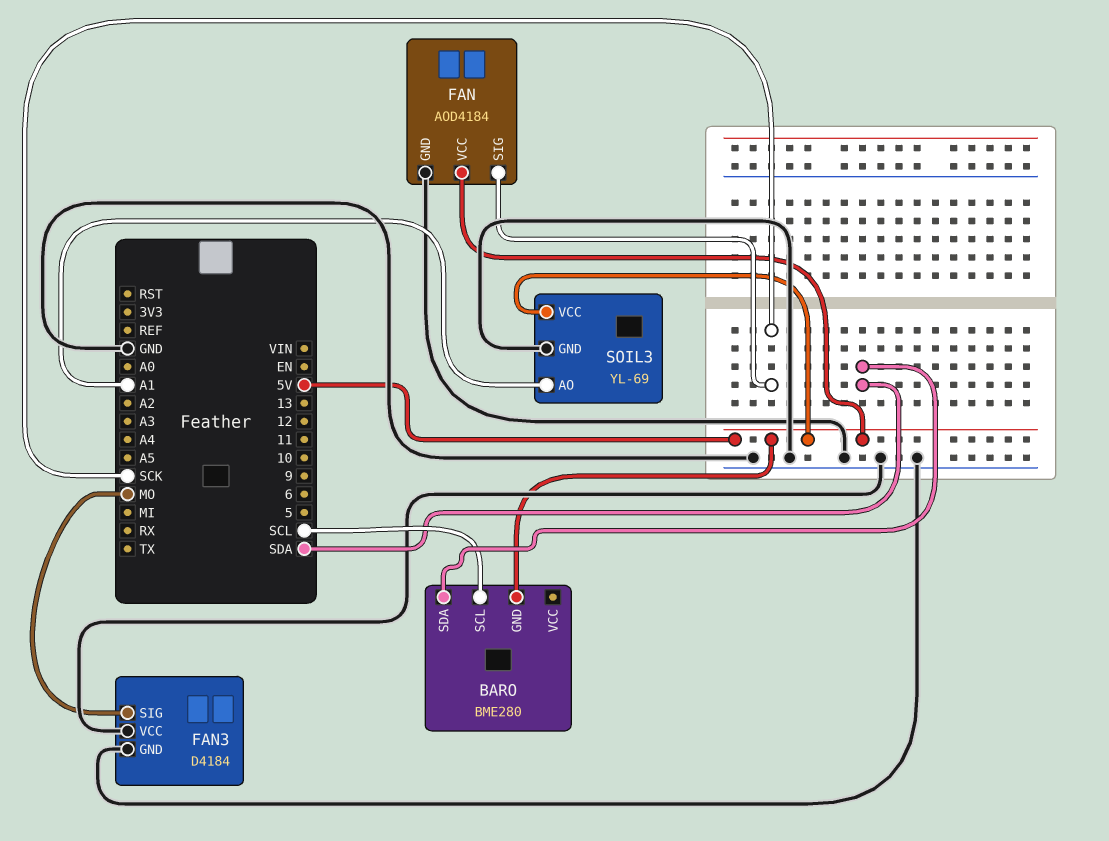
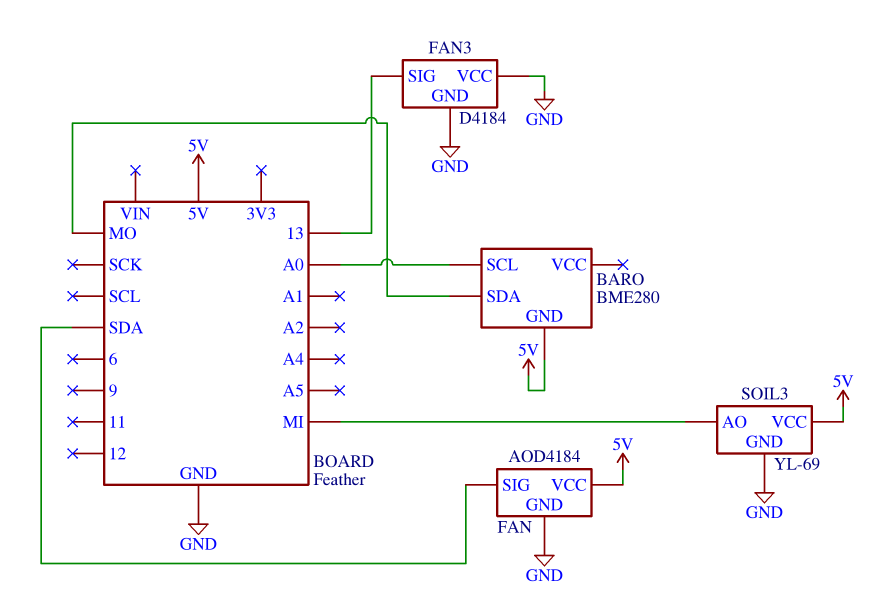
BARO pin SCL: SCL -> A0
BARO pin SDA: SDA -> MO
FAN pin SIG: SCK -> SDA
FAN3 pin SIG: MO -> 13
SOIL3 pin AO: A1 -> MI

